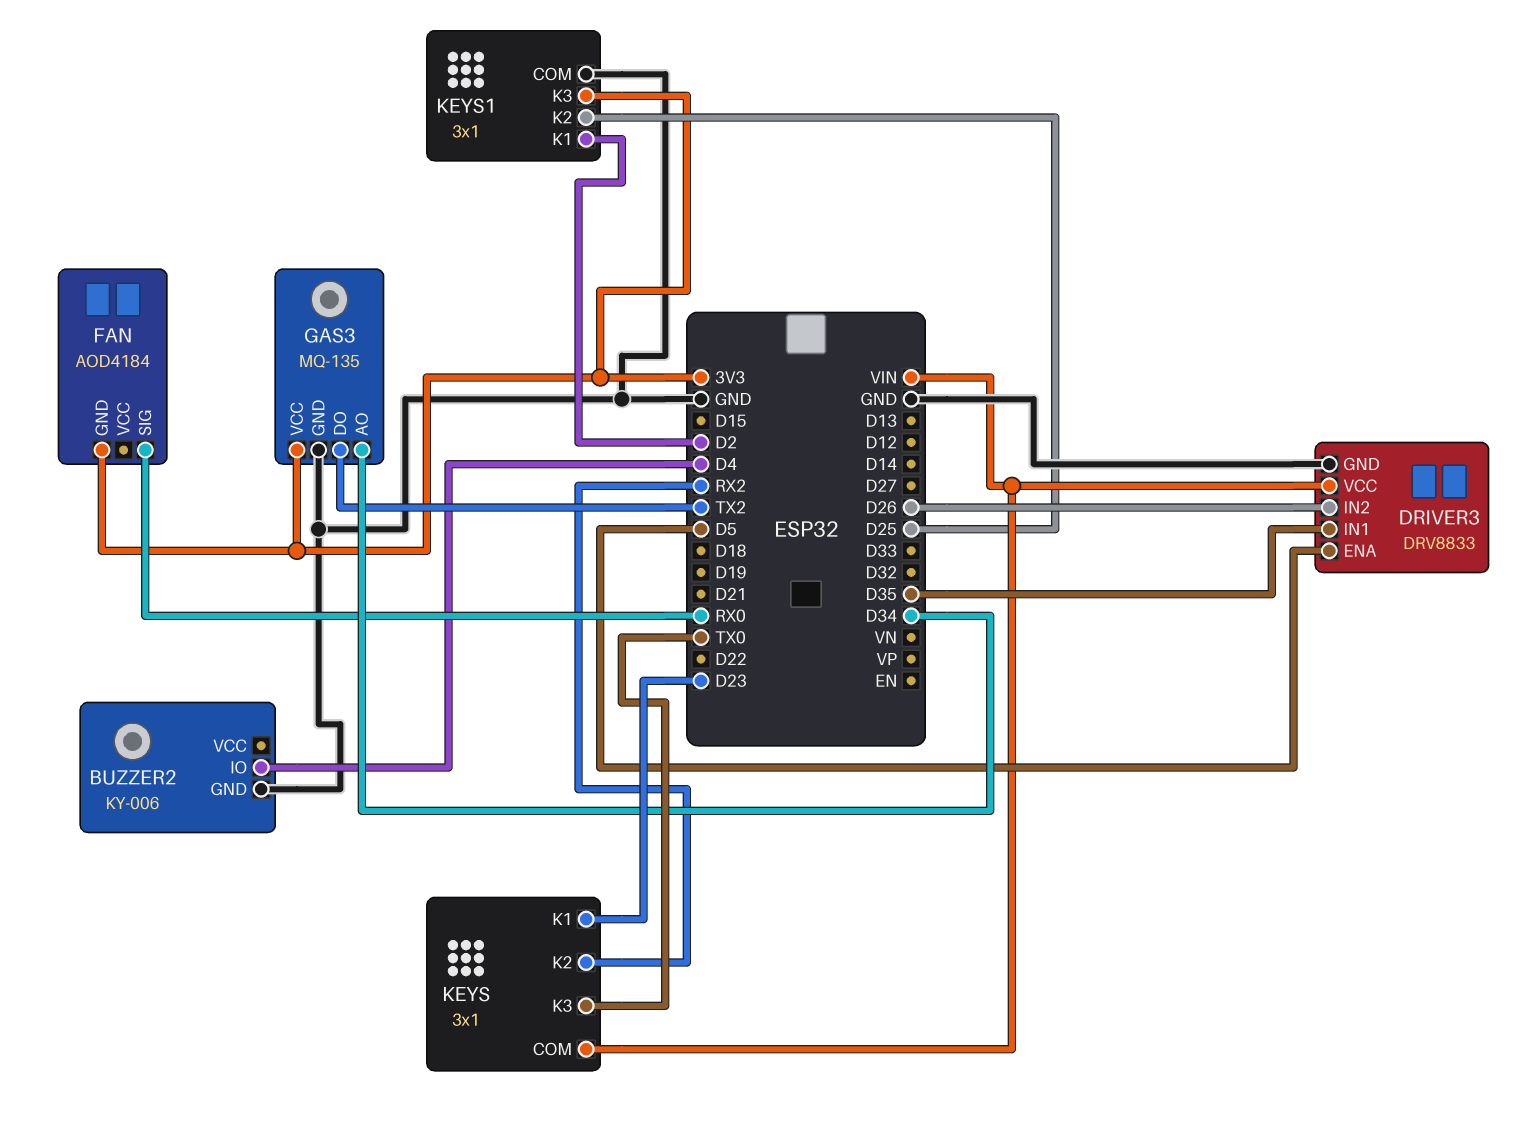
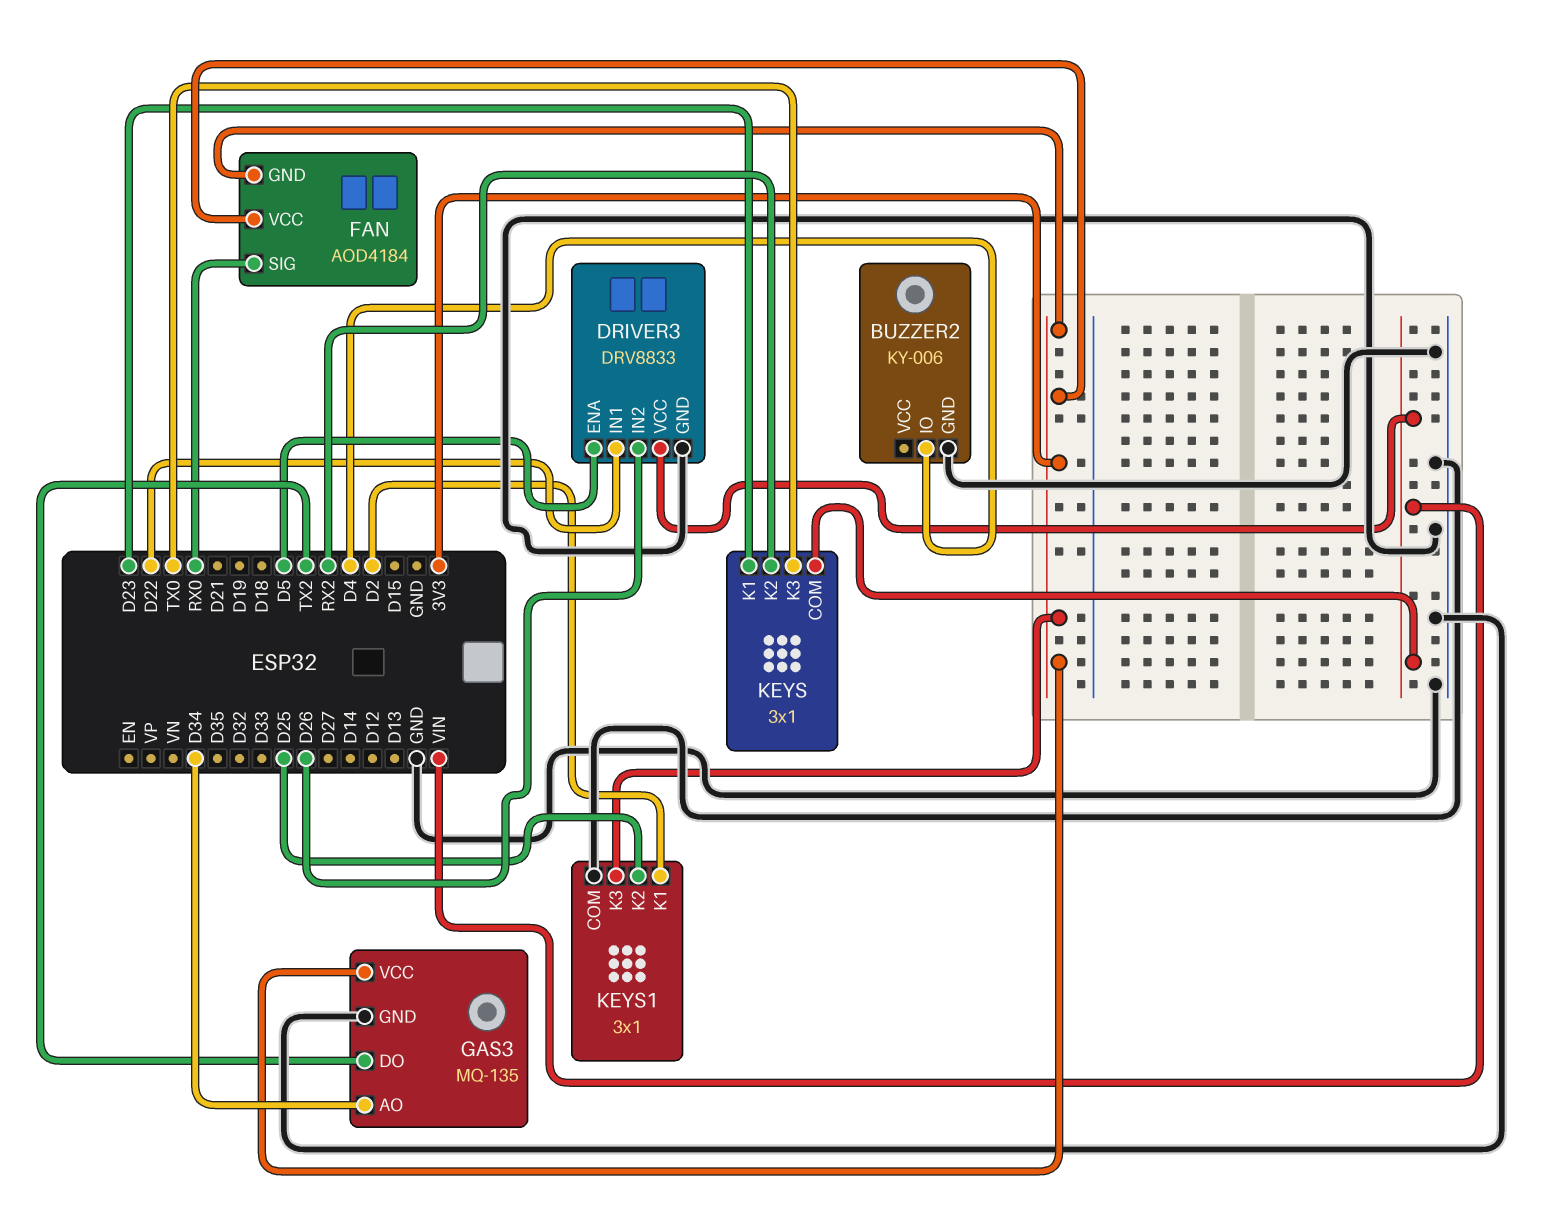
DRIVER3 pin IN1: D35 -> D22
FAN pin VCC: none -> 3V3

